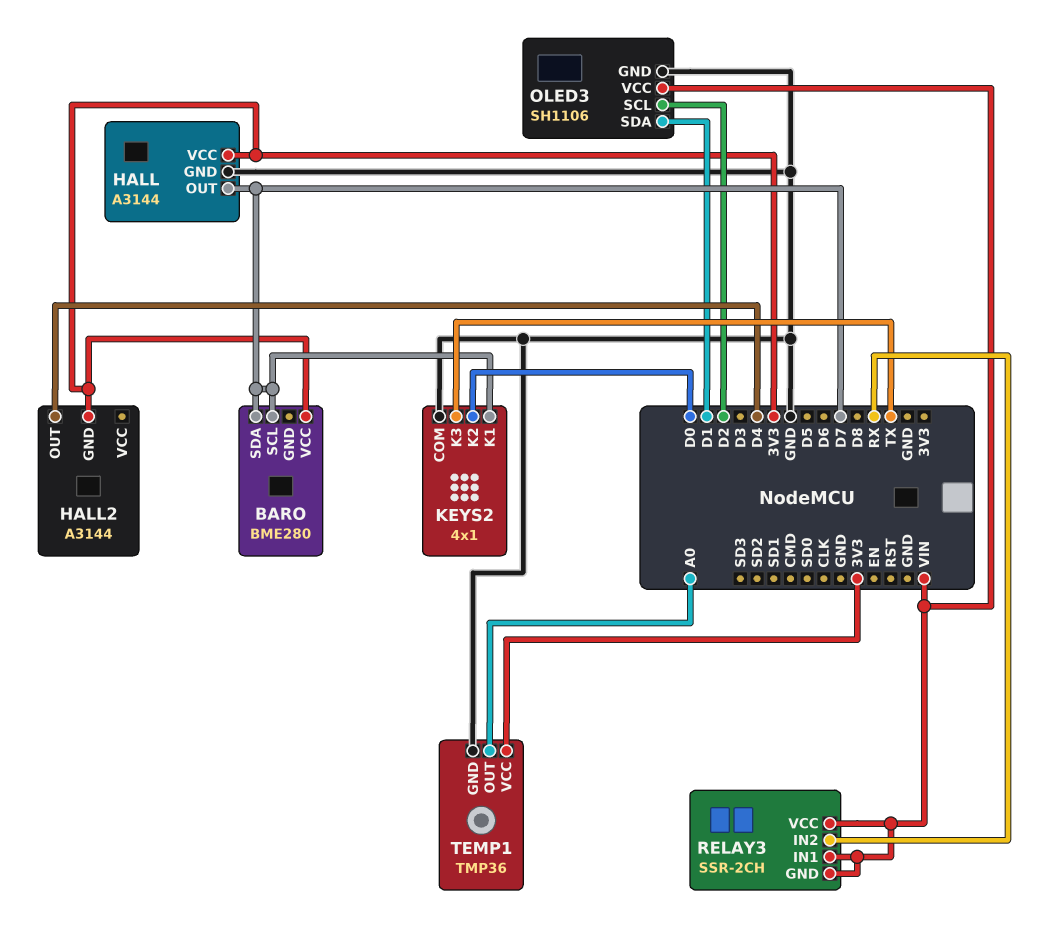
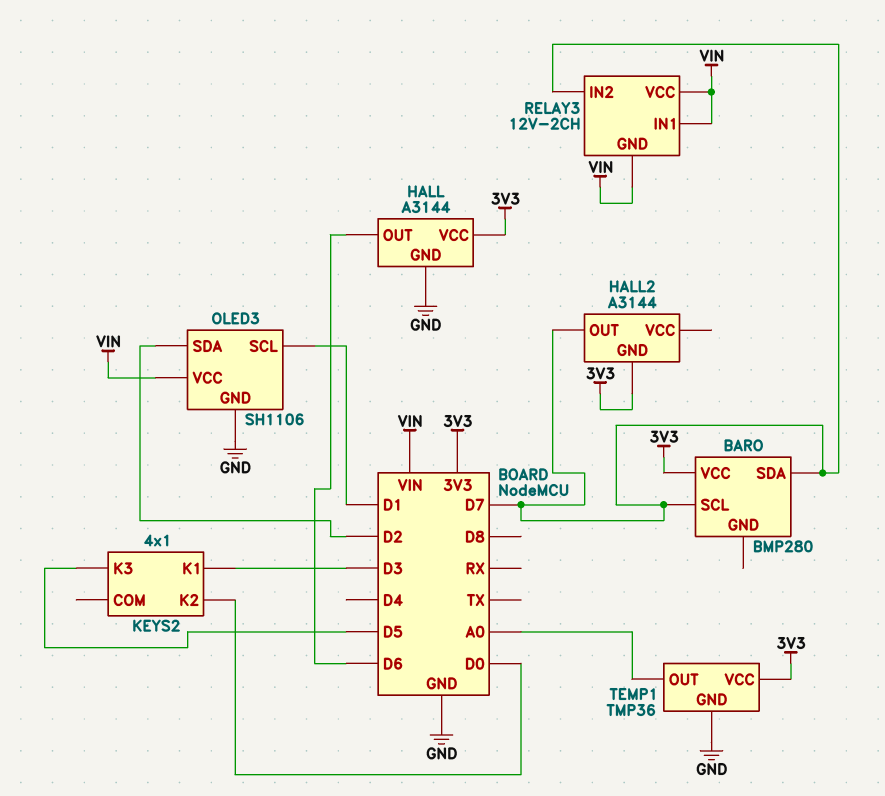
BARO: BME280 -> BMP280
HALL pin OUT: D7 -> D6
HALL2 pin OUT: D4 -> D7
KEYS2 pin COM: GND -> none
KEYS2 pin K1: D7 -> D3
KEYS2 pin K3: TX -> D5
OLED3 pin SCL: D2 -> D1
OLED3 pin SDA: D1 -> D2
RELAY3: SSR-2CH -> 12V-2CH
RELAY3 pin IN2: RX -> D7

